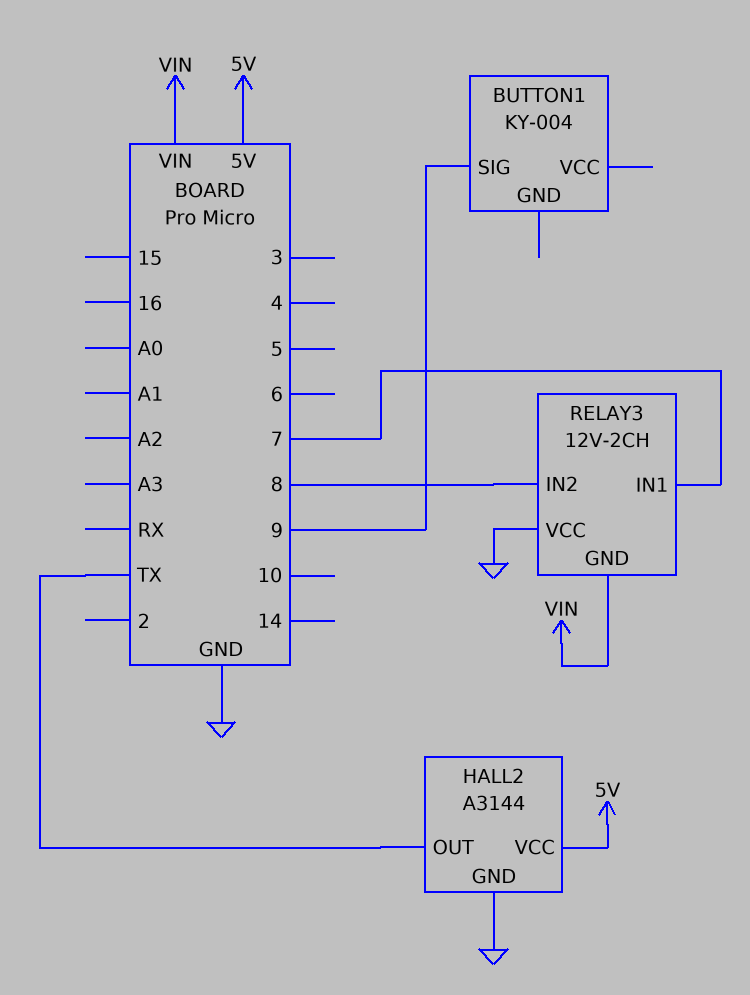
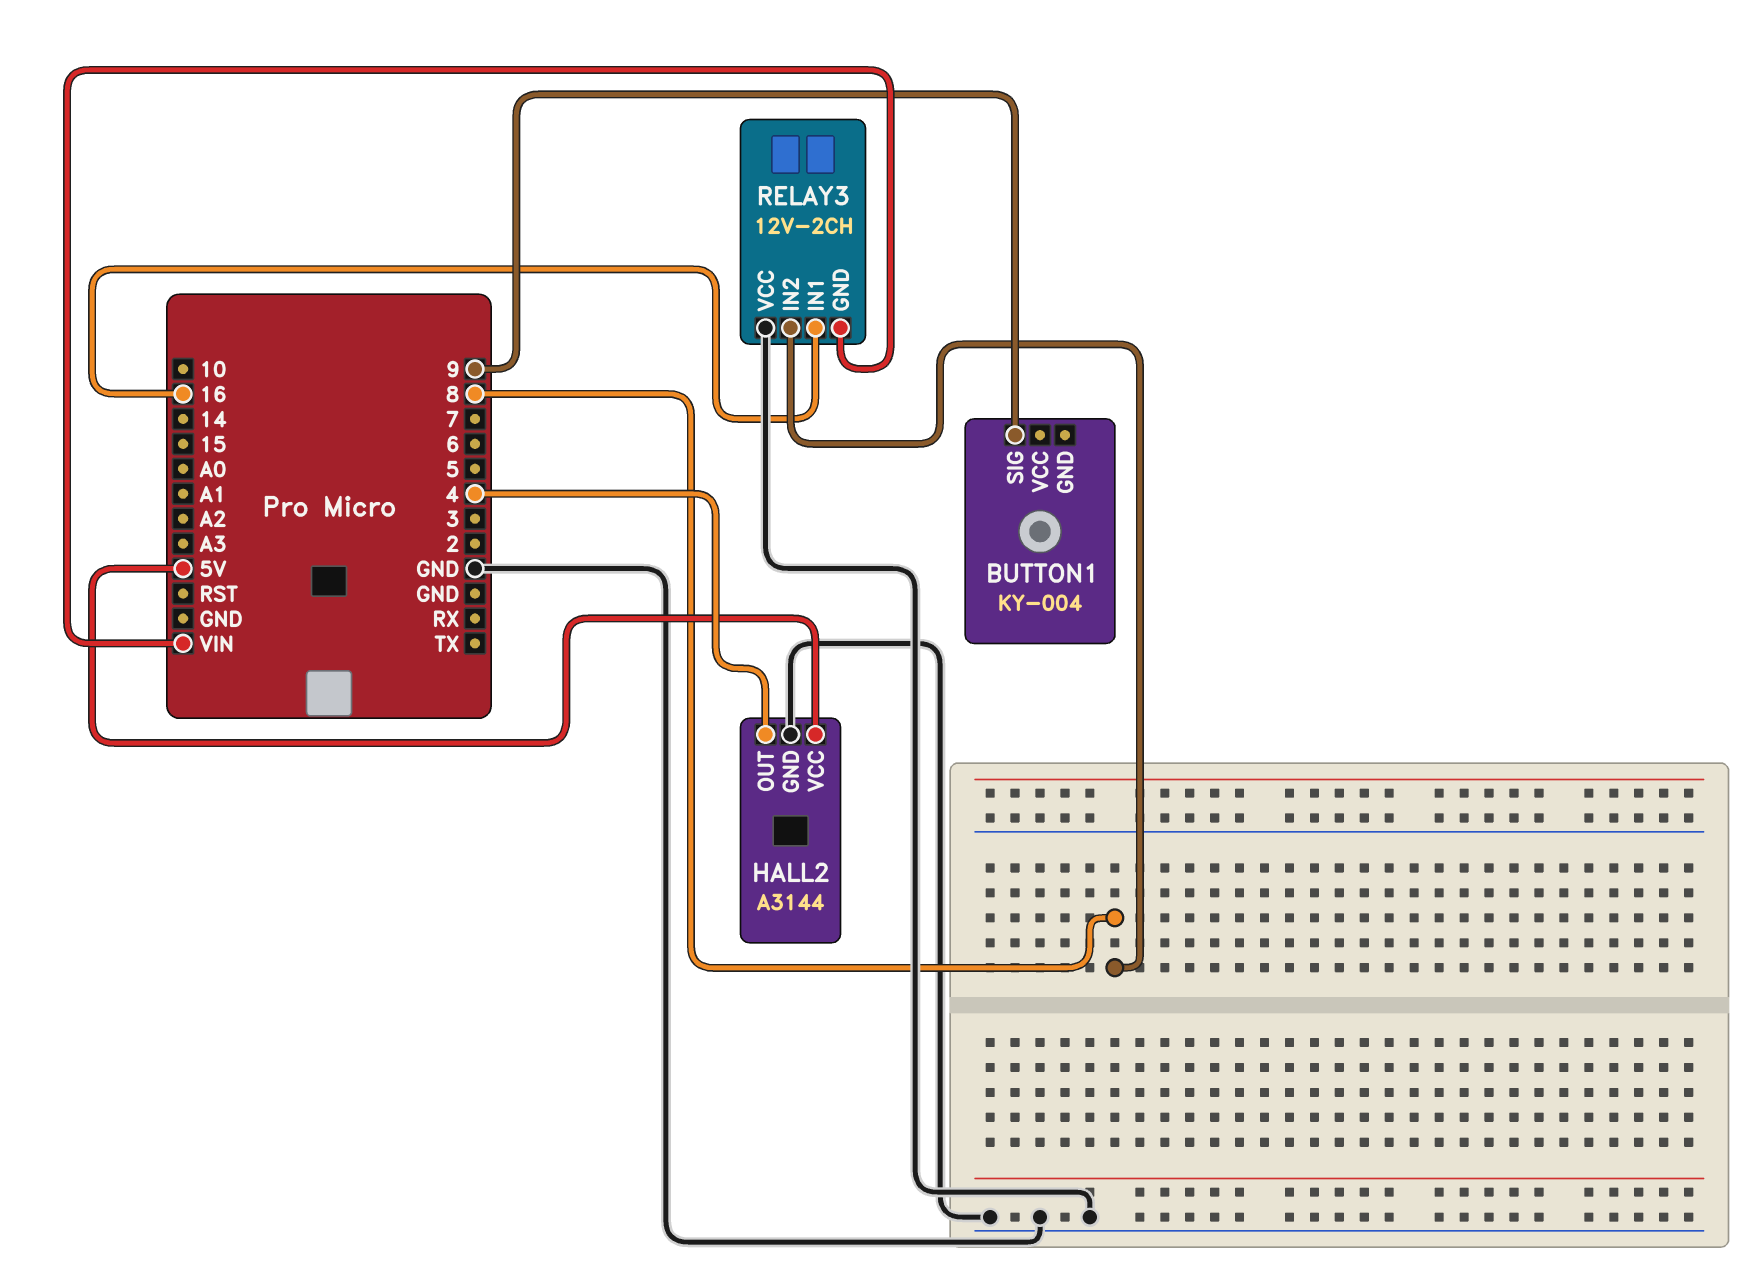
HALL2 pin OUT: TX -> 4
RELAY3 pin IN1: 7 -> 16

